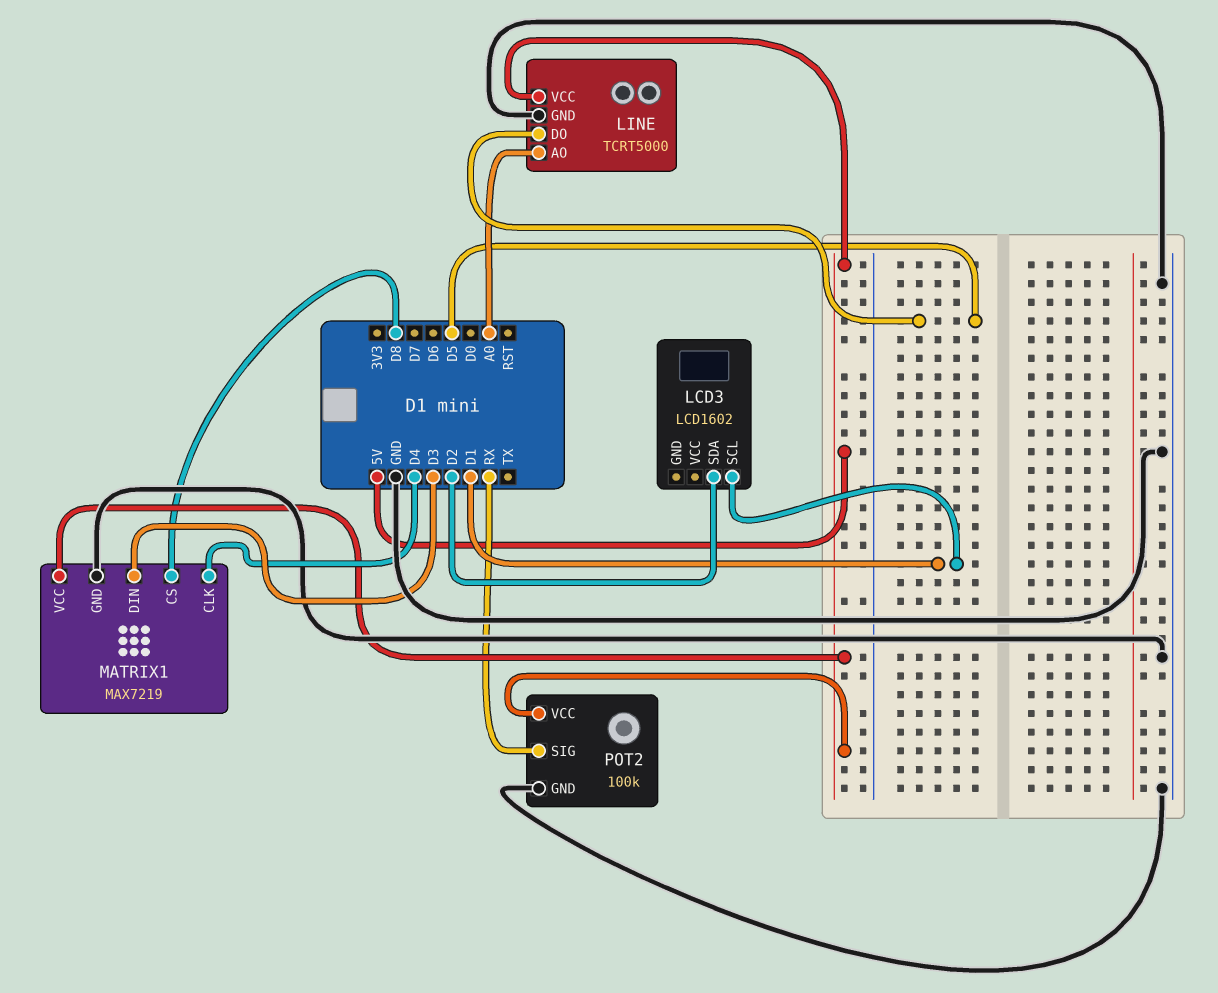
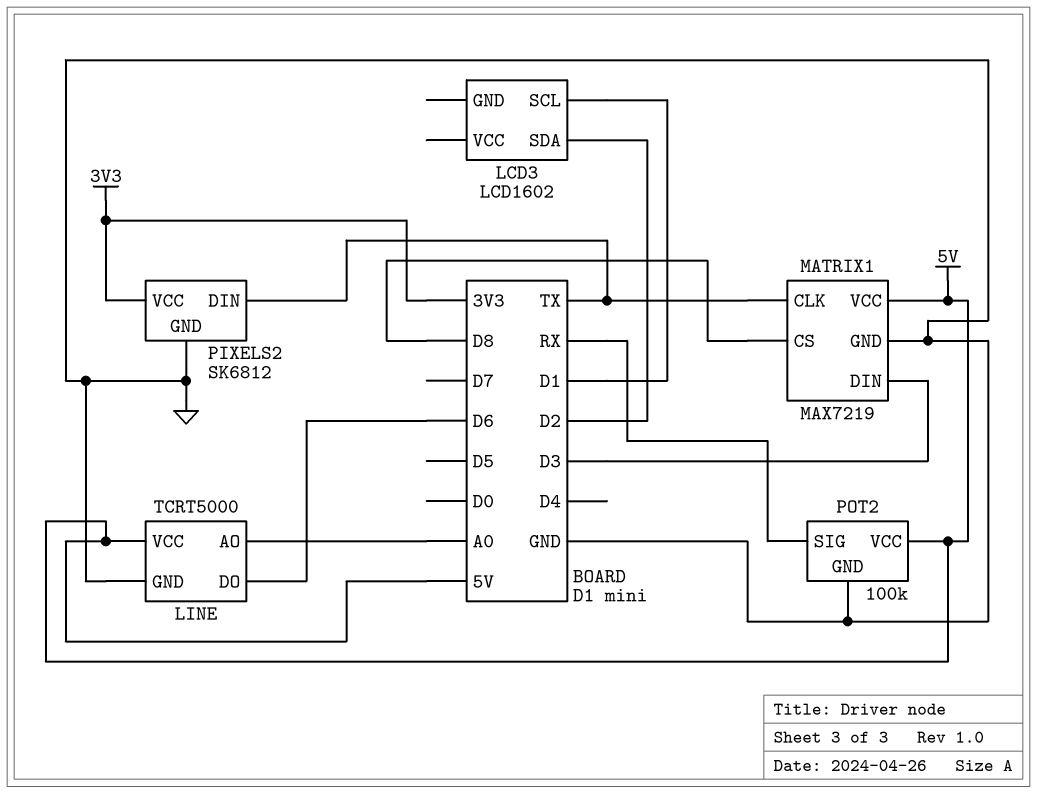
LINE pin DO: D5 -> D6
MATRIX1 pin CLK: D4 -> TX
PIXELS2: none -> SK6812
PIXELS2 pin DIN: none -> TX
PIXELS2 pin GND: none -> GND
PIXELS2 pin VCC: none -> 3V3

